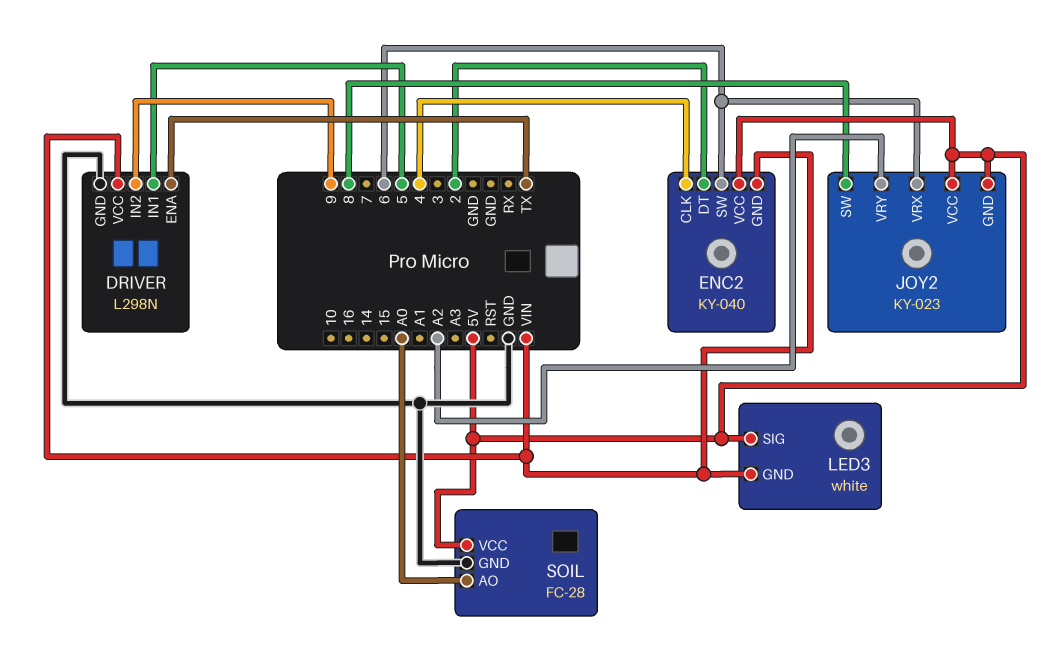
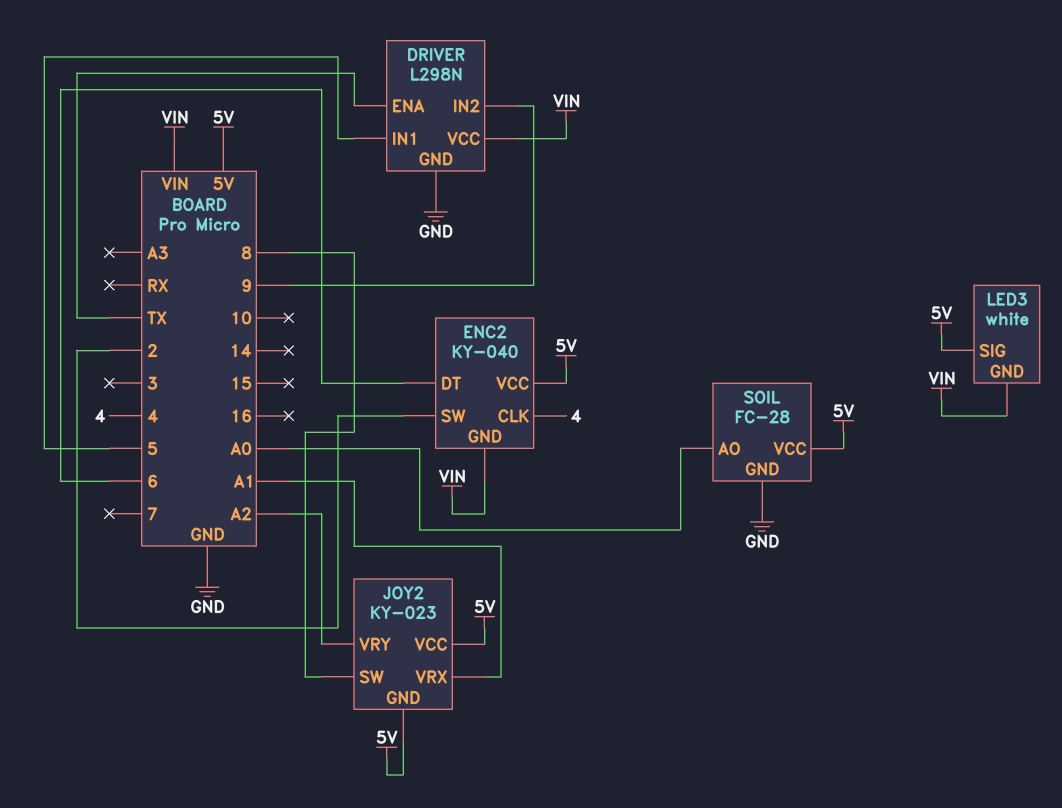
ENC2 pin DT: 2 -> 6
ENC2 pin SW: 6 -> 2
JOY2 pin VRX: 6 -> A1

